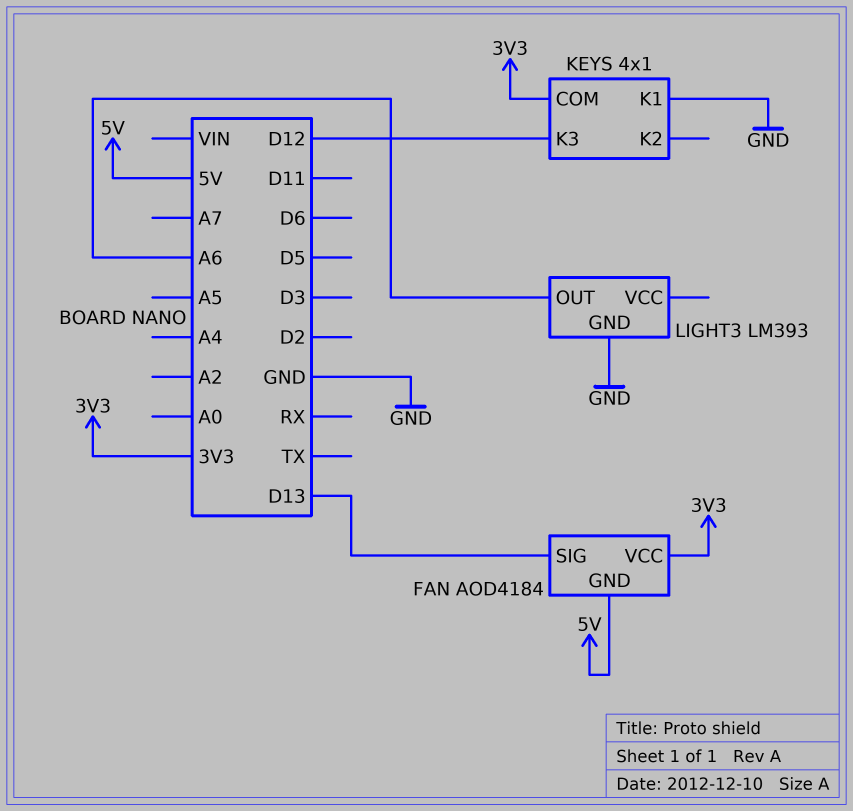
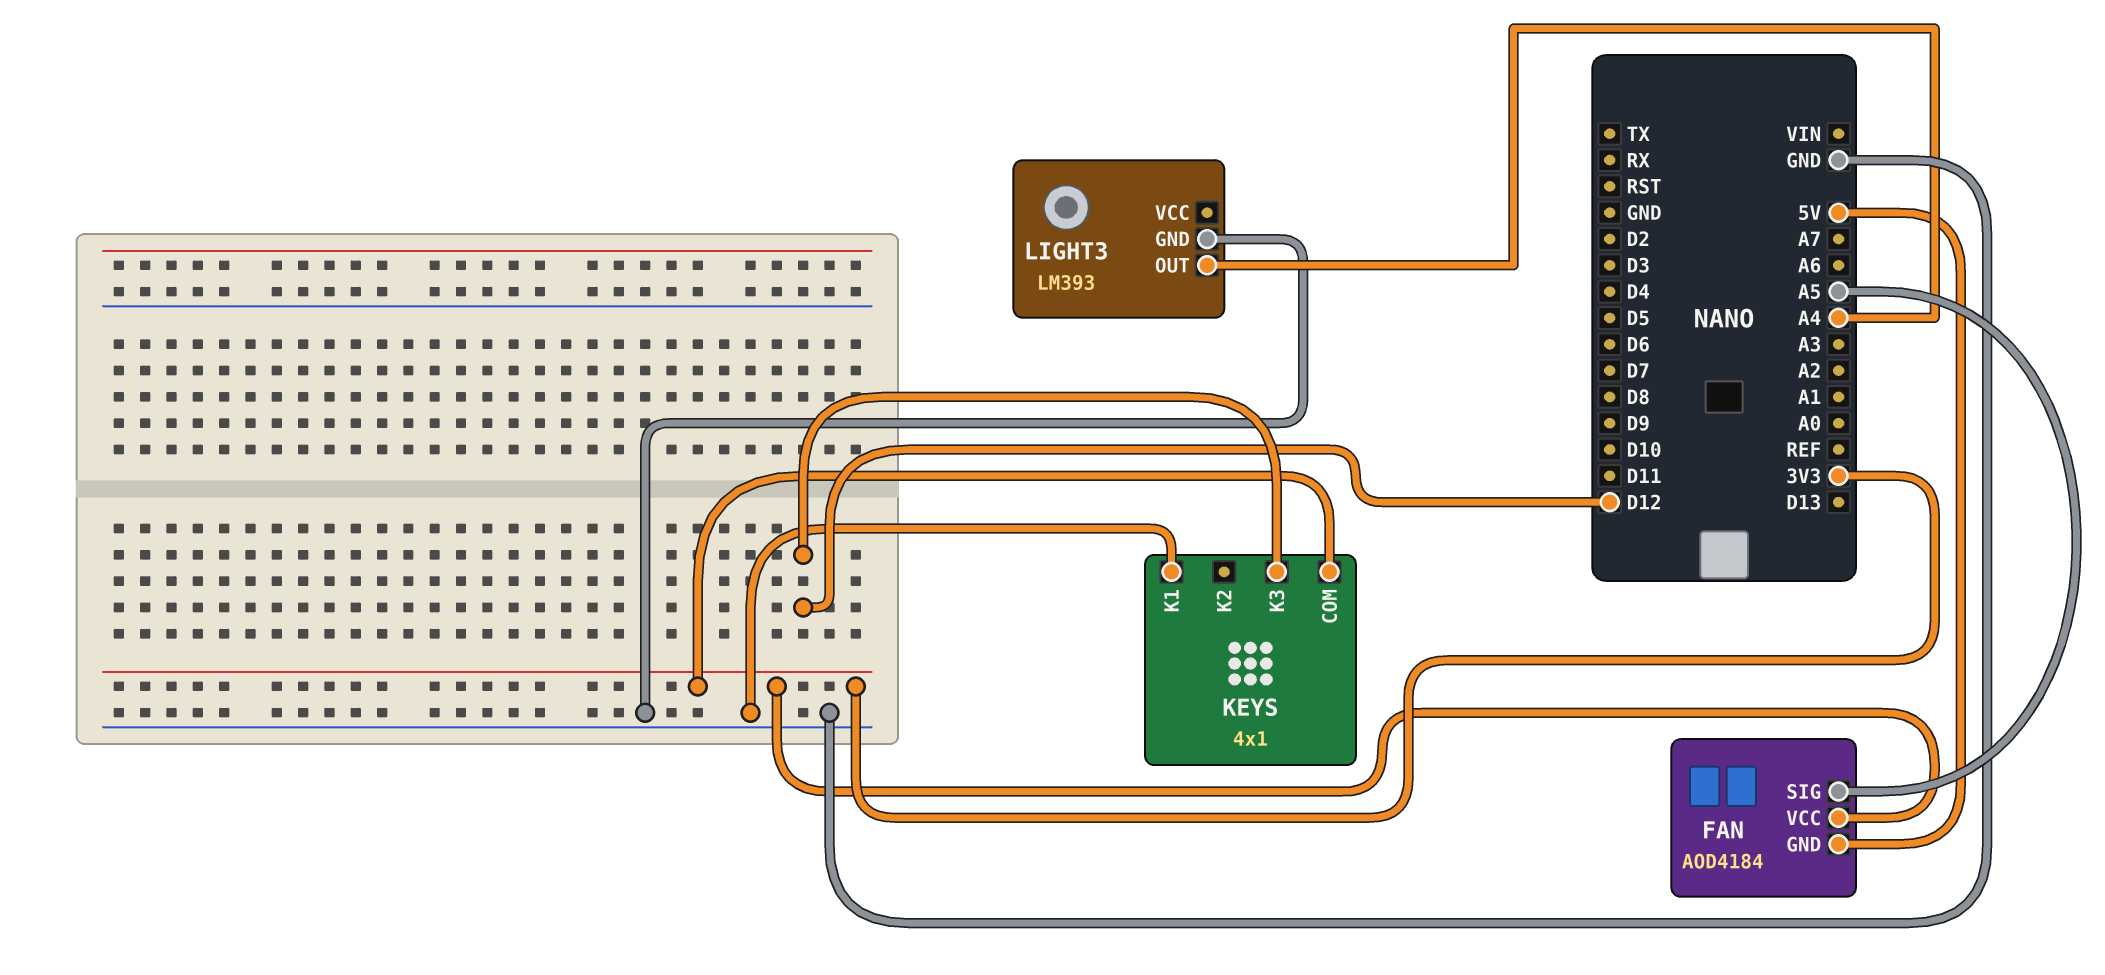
FAN pin SIG: D13 -> A5
LIGHT3 pin OUT: A6 -> A4

